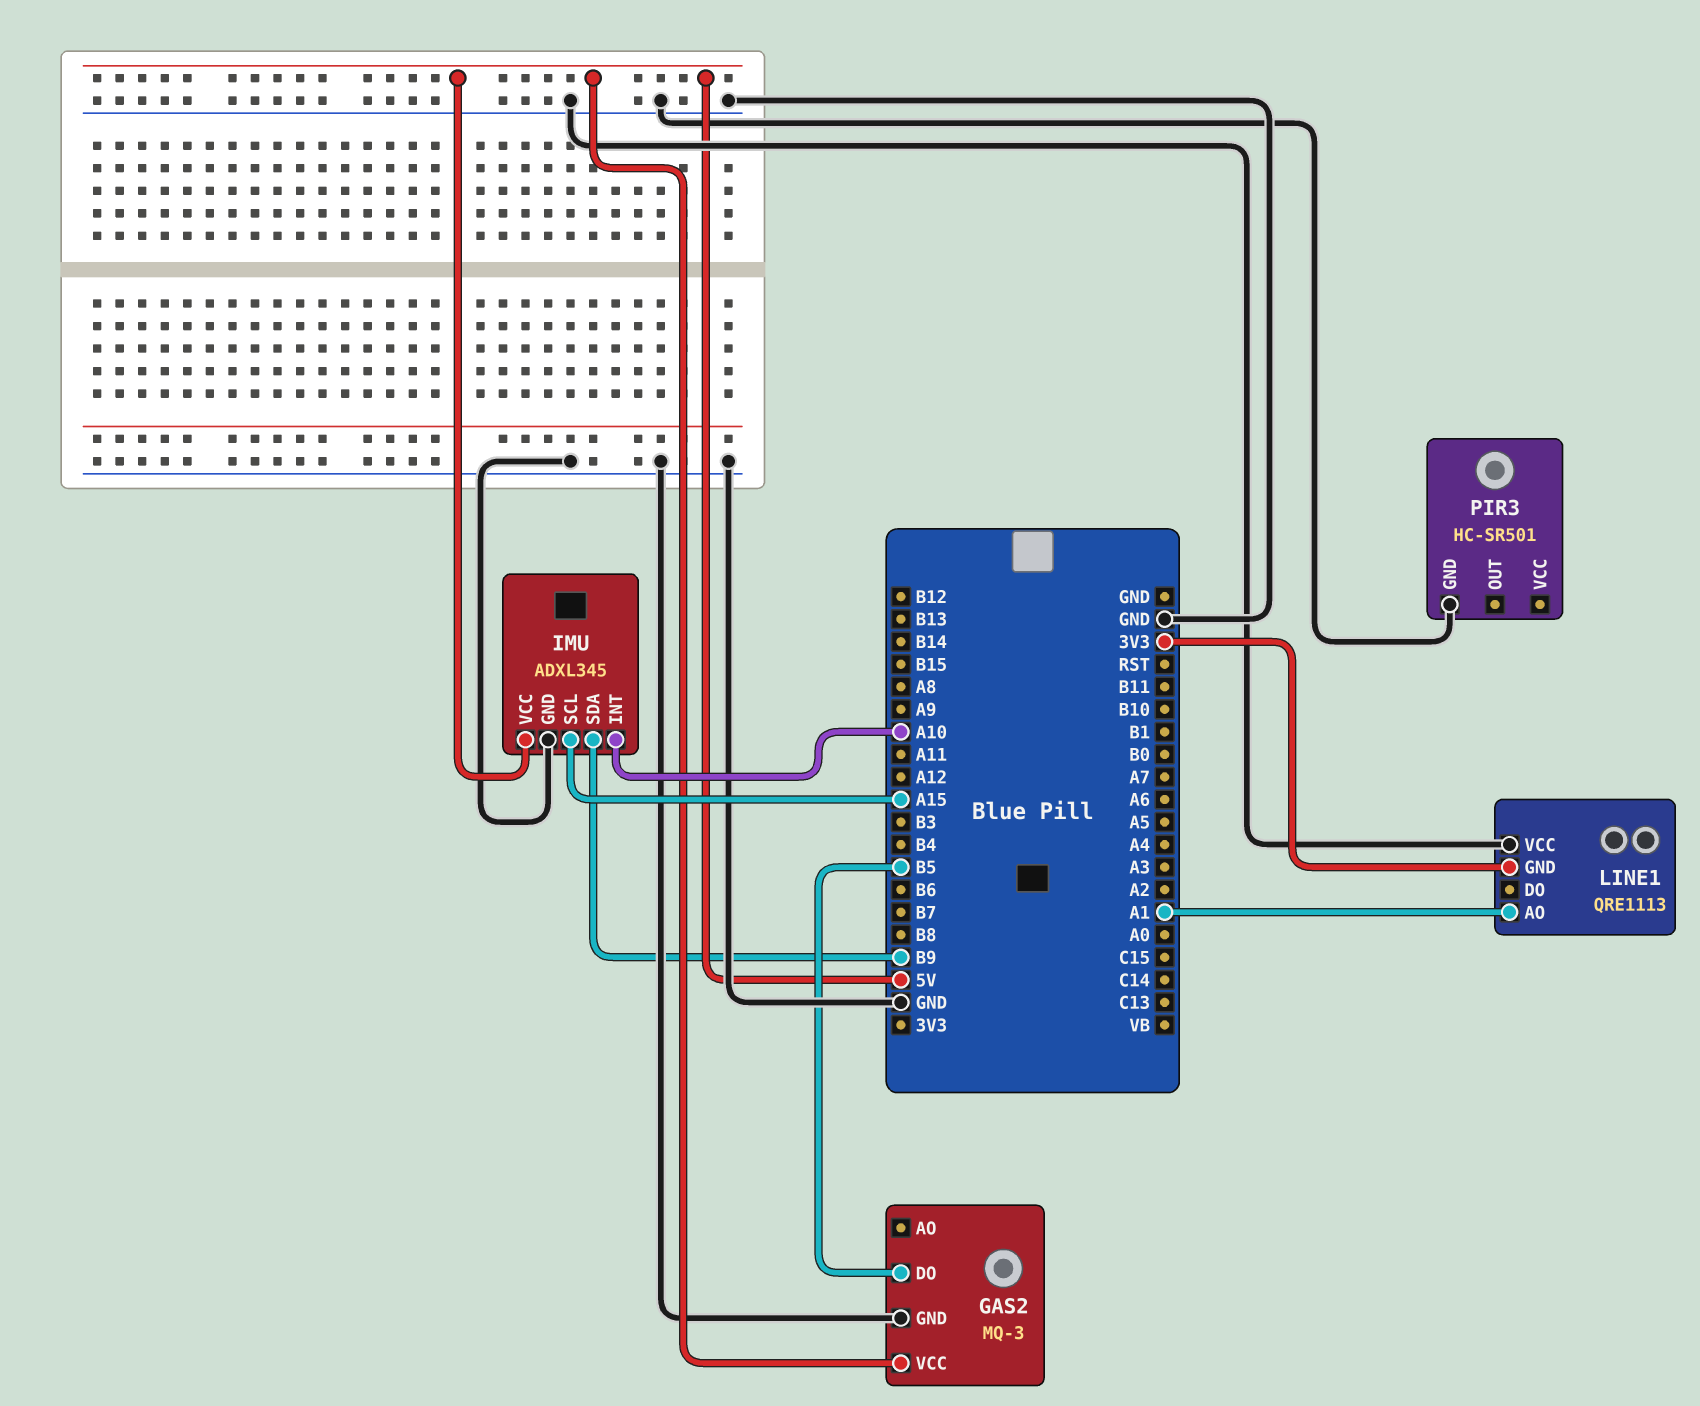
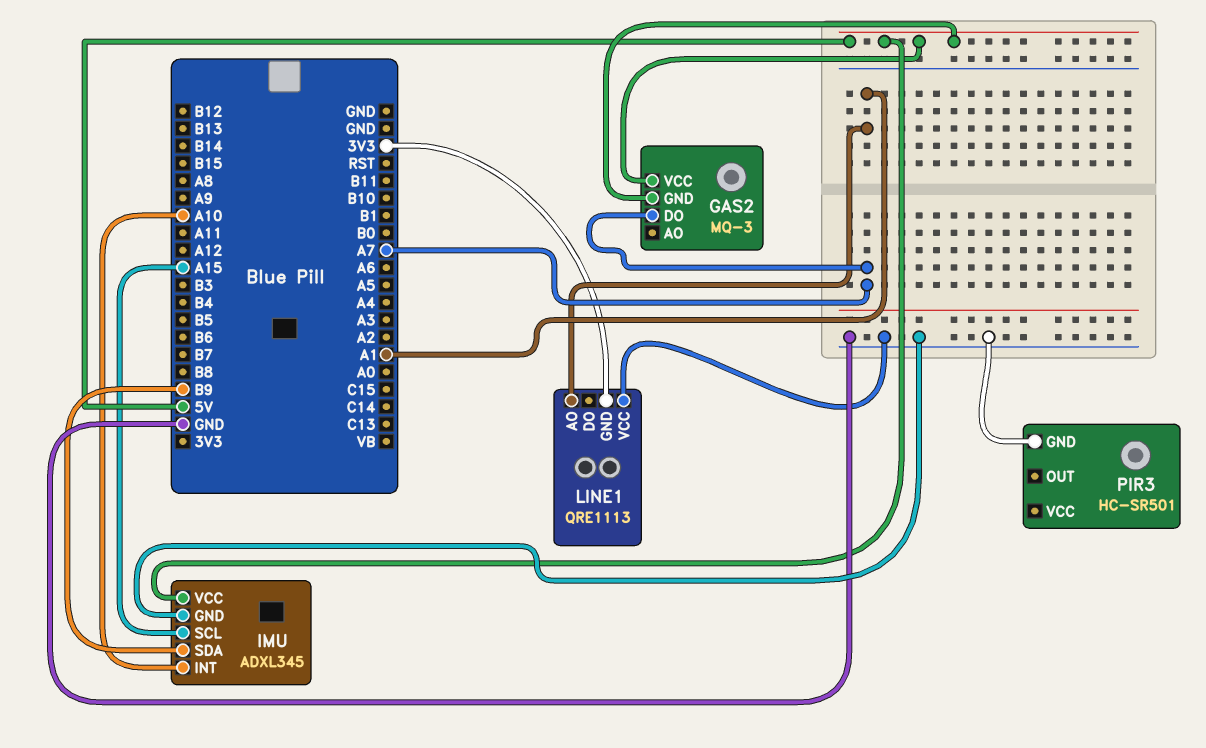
GAS2 pin DO: B5 -> A7
GAS2 pin GND: GND -> 5V

